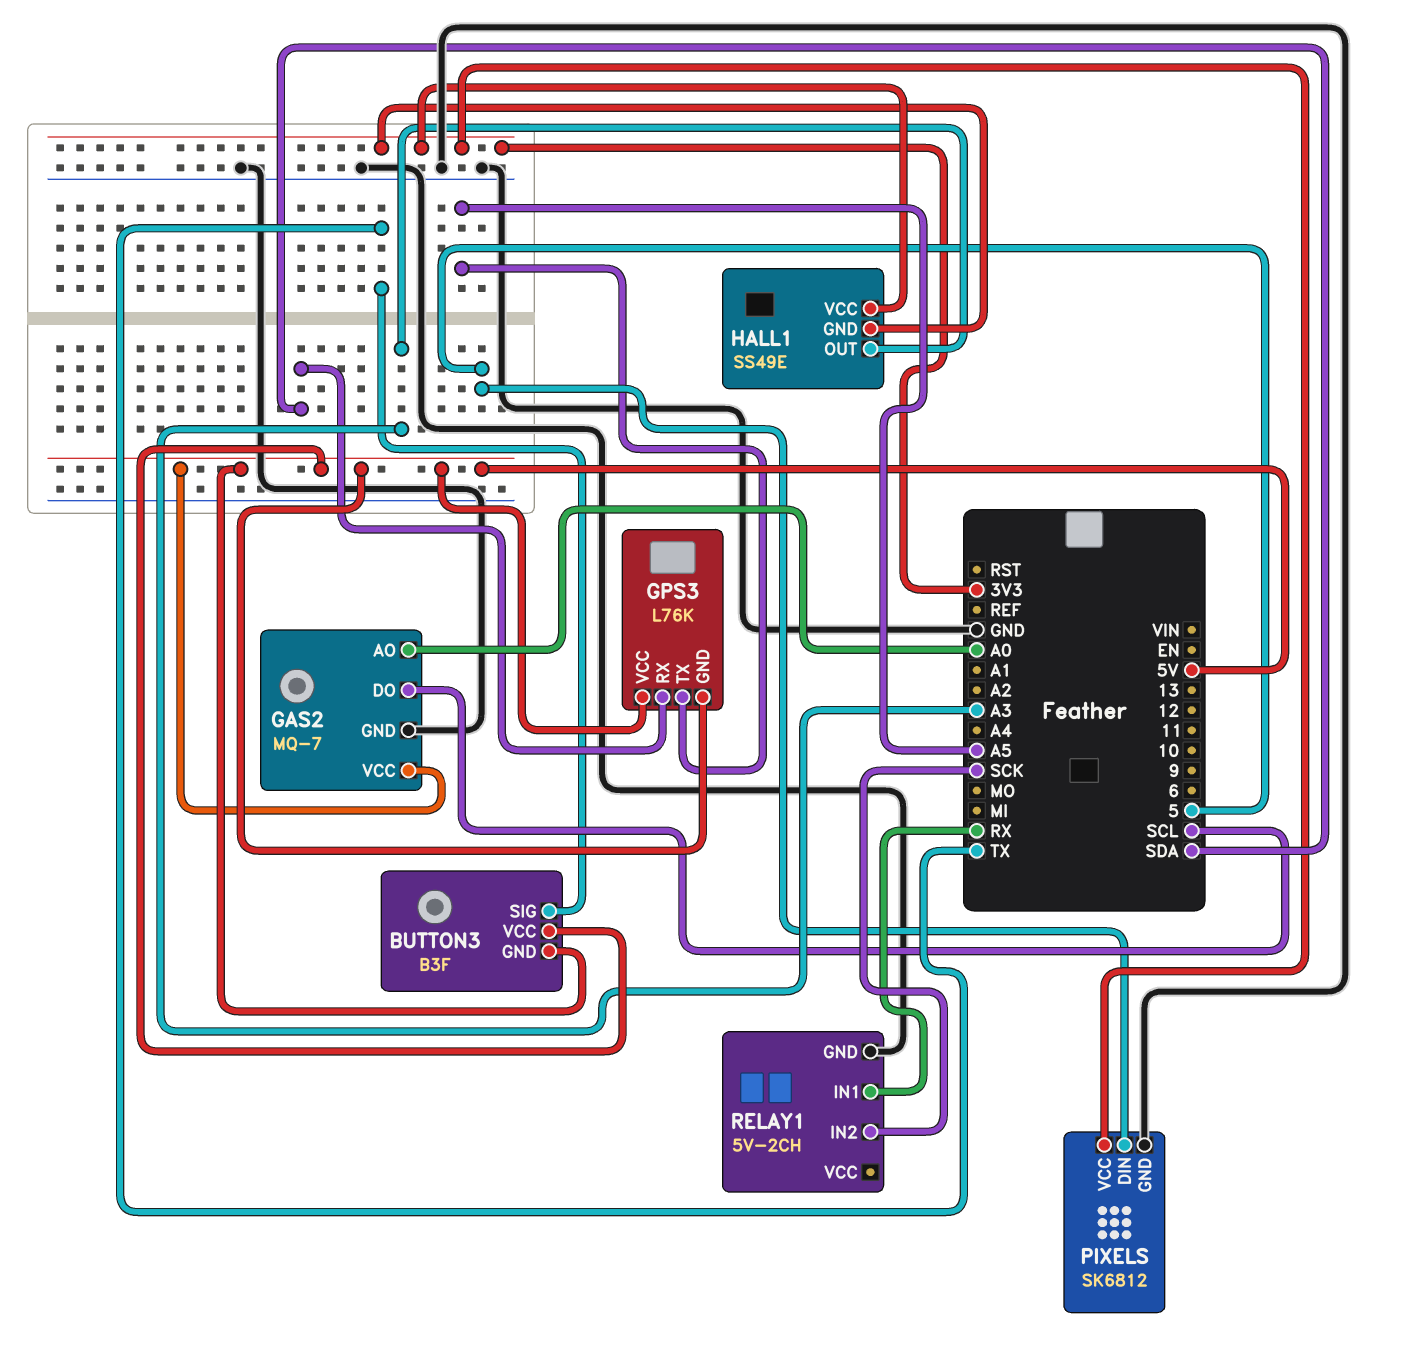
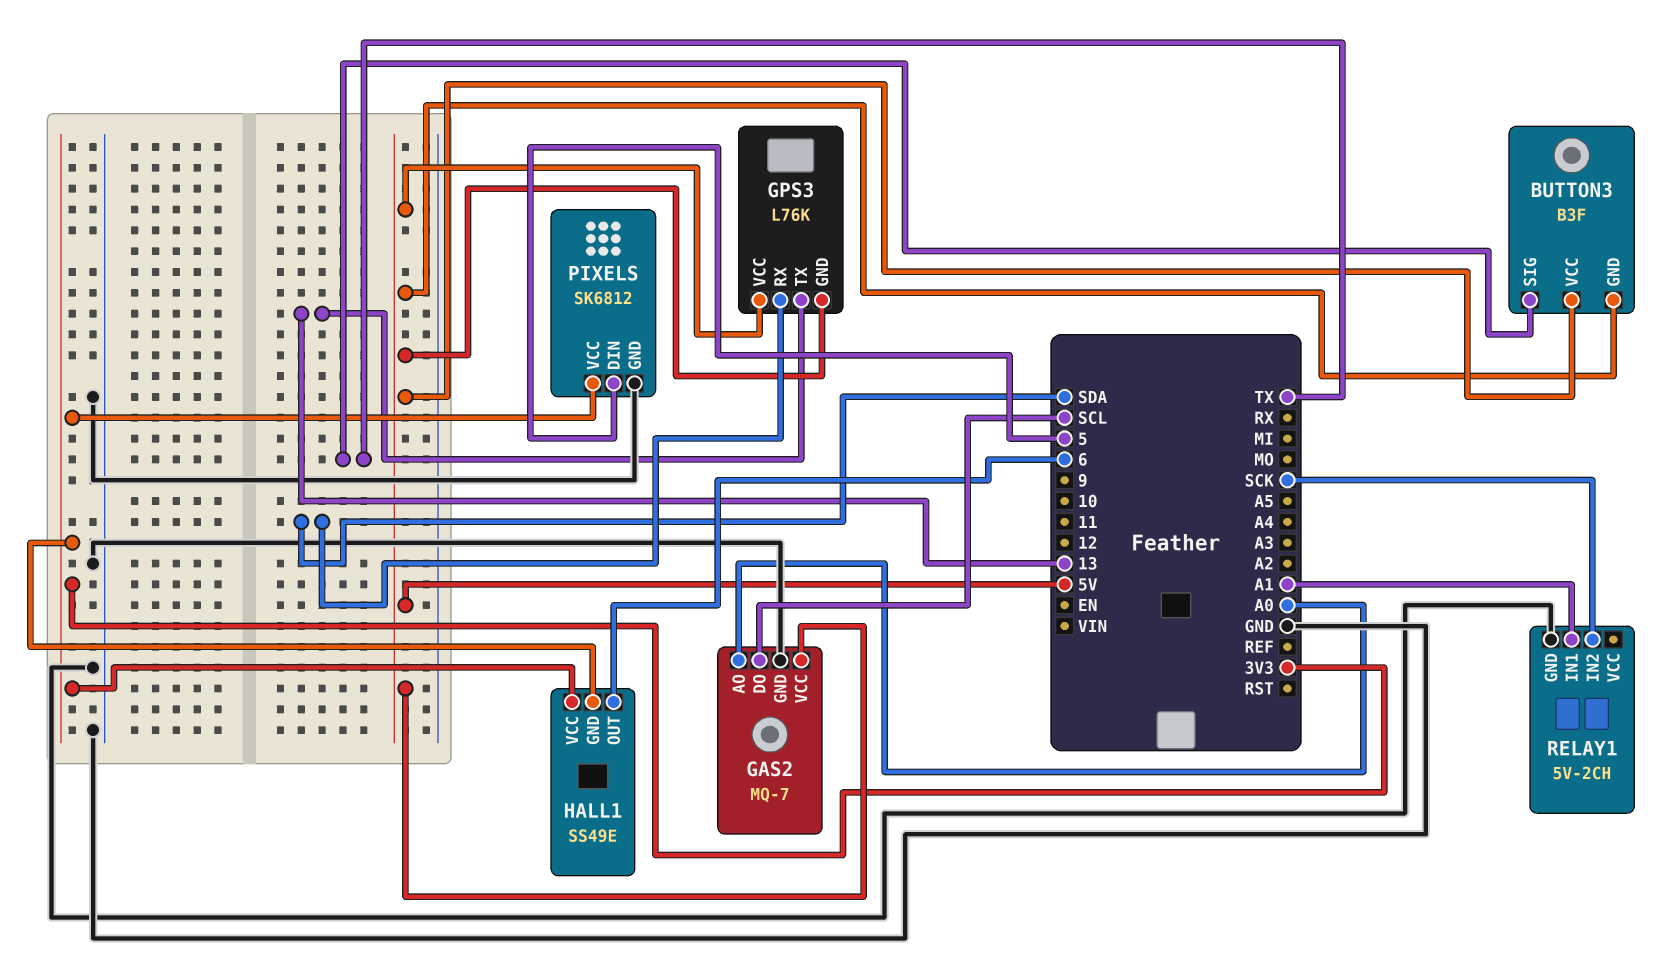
GPS3 pin TX: A5 -> 13
HALL1 pin OUT: A3 -> 6
RELAY1 pin IN1: RX -> A1

